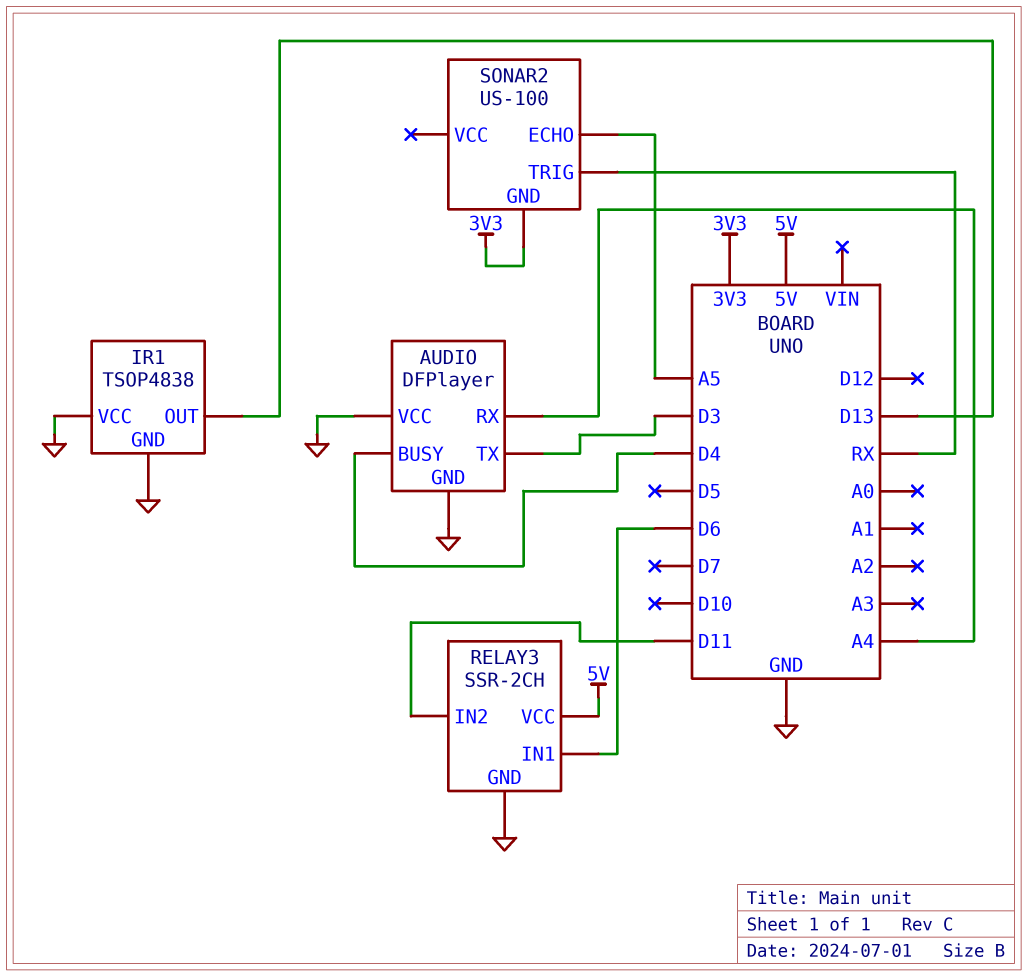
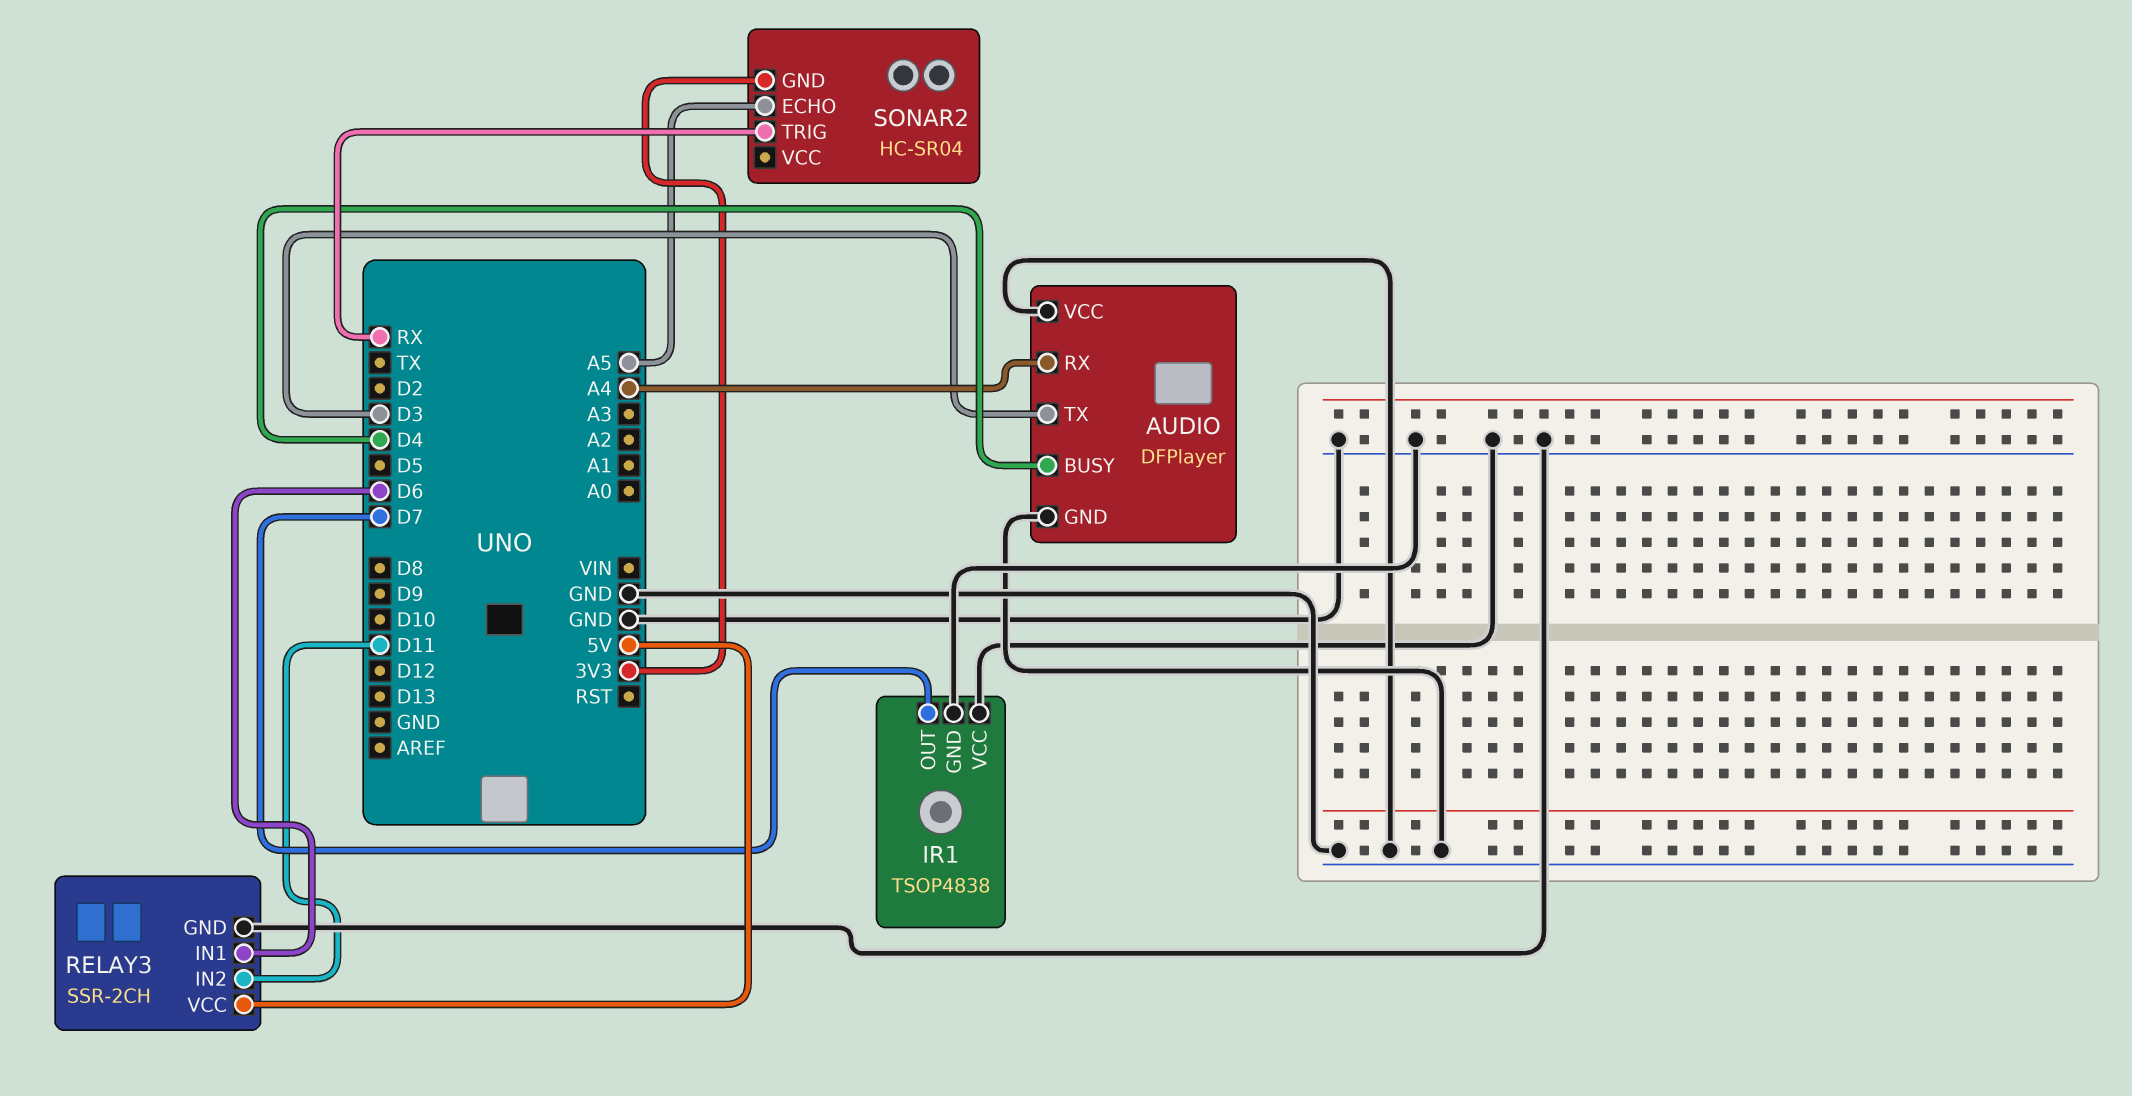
IR1 pin OUT: D13 -> D7
SONAR2: US-100 -> HC-SR04

